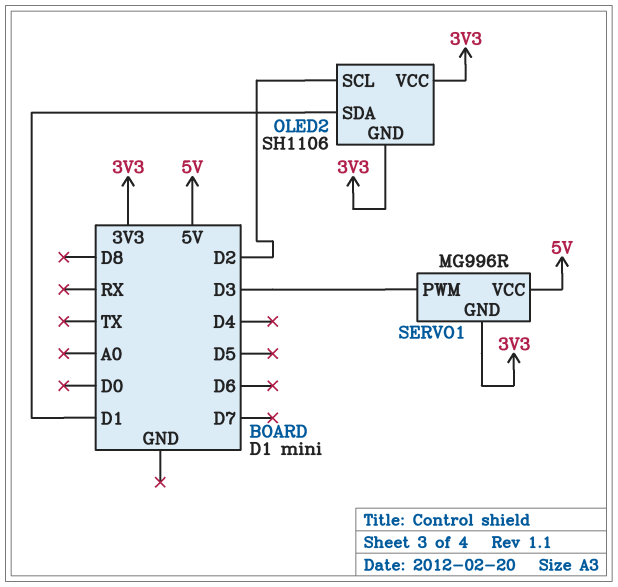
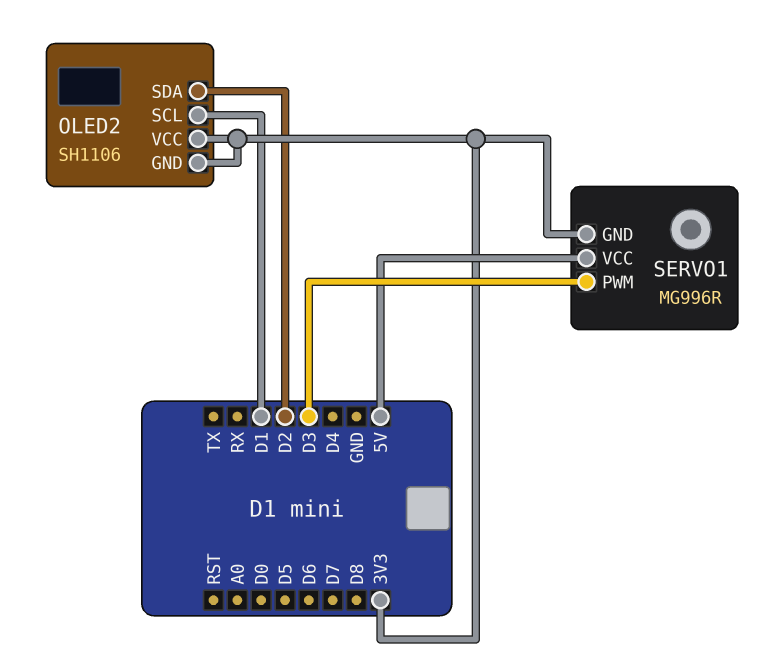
OLED2 pin SCL: D2 -> D1
OLED2 pin SDA: D1 -> D2

